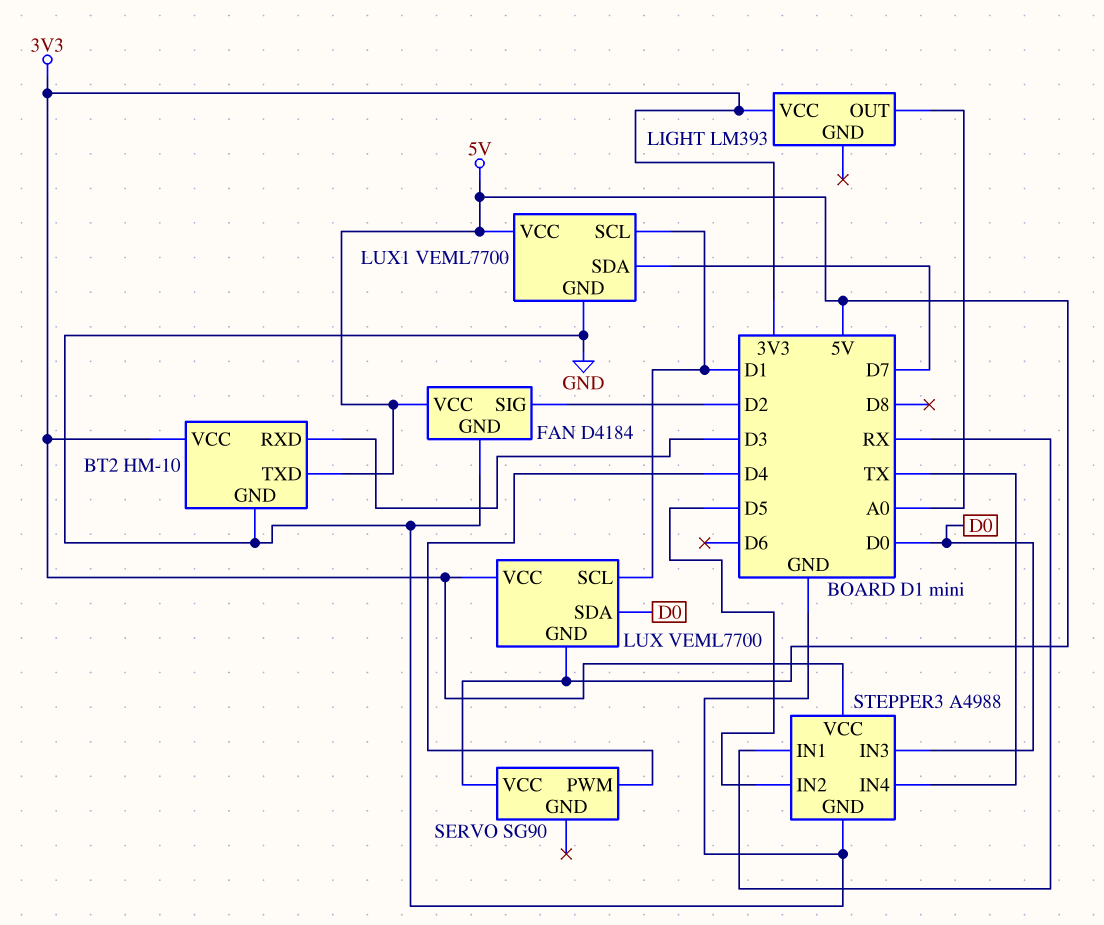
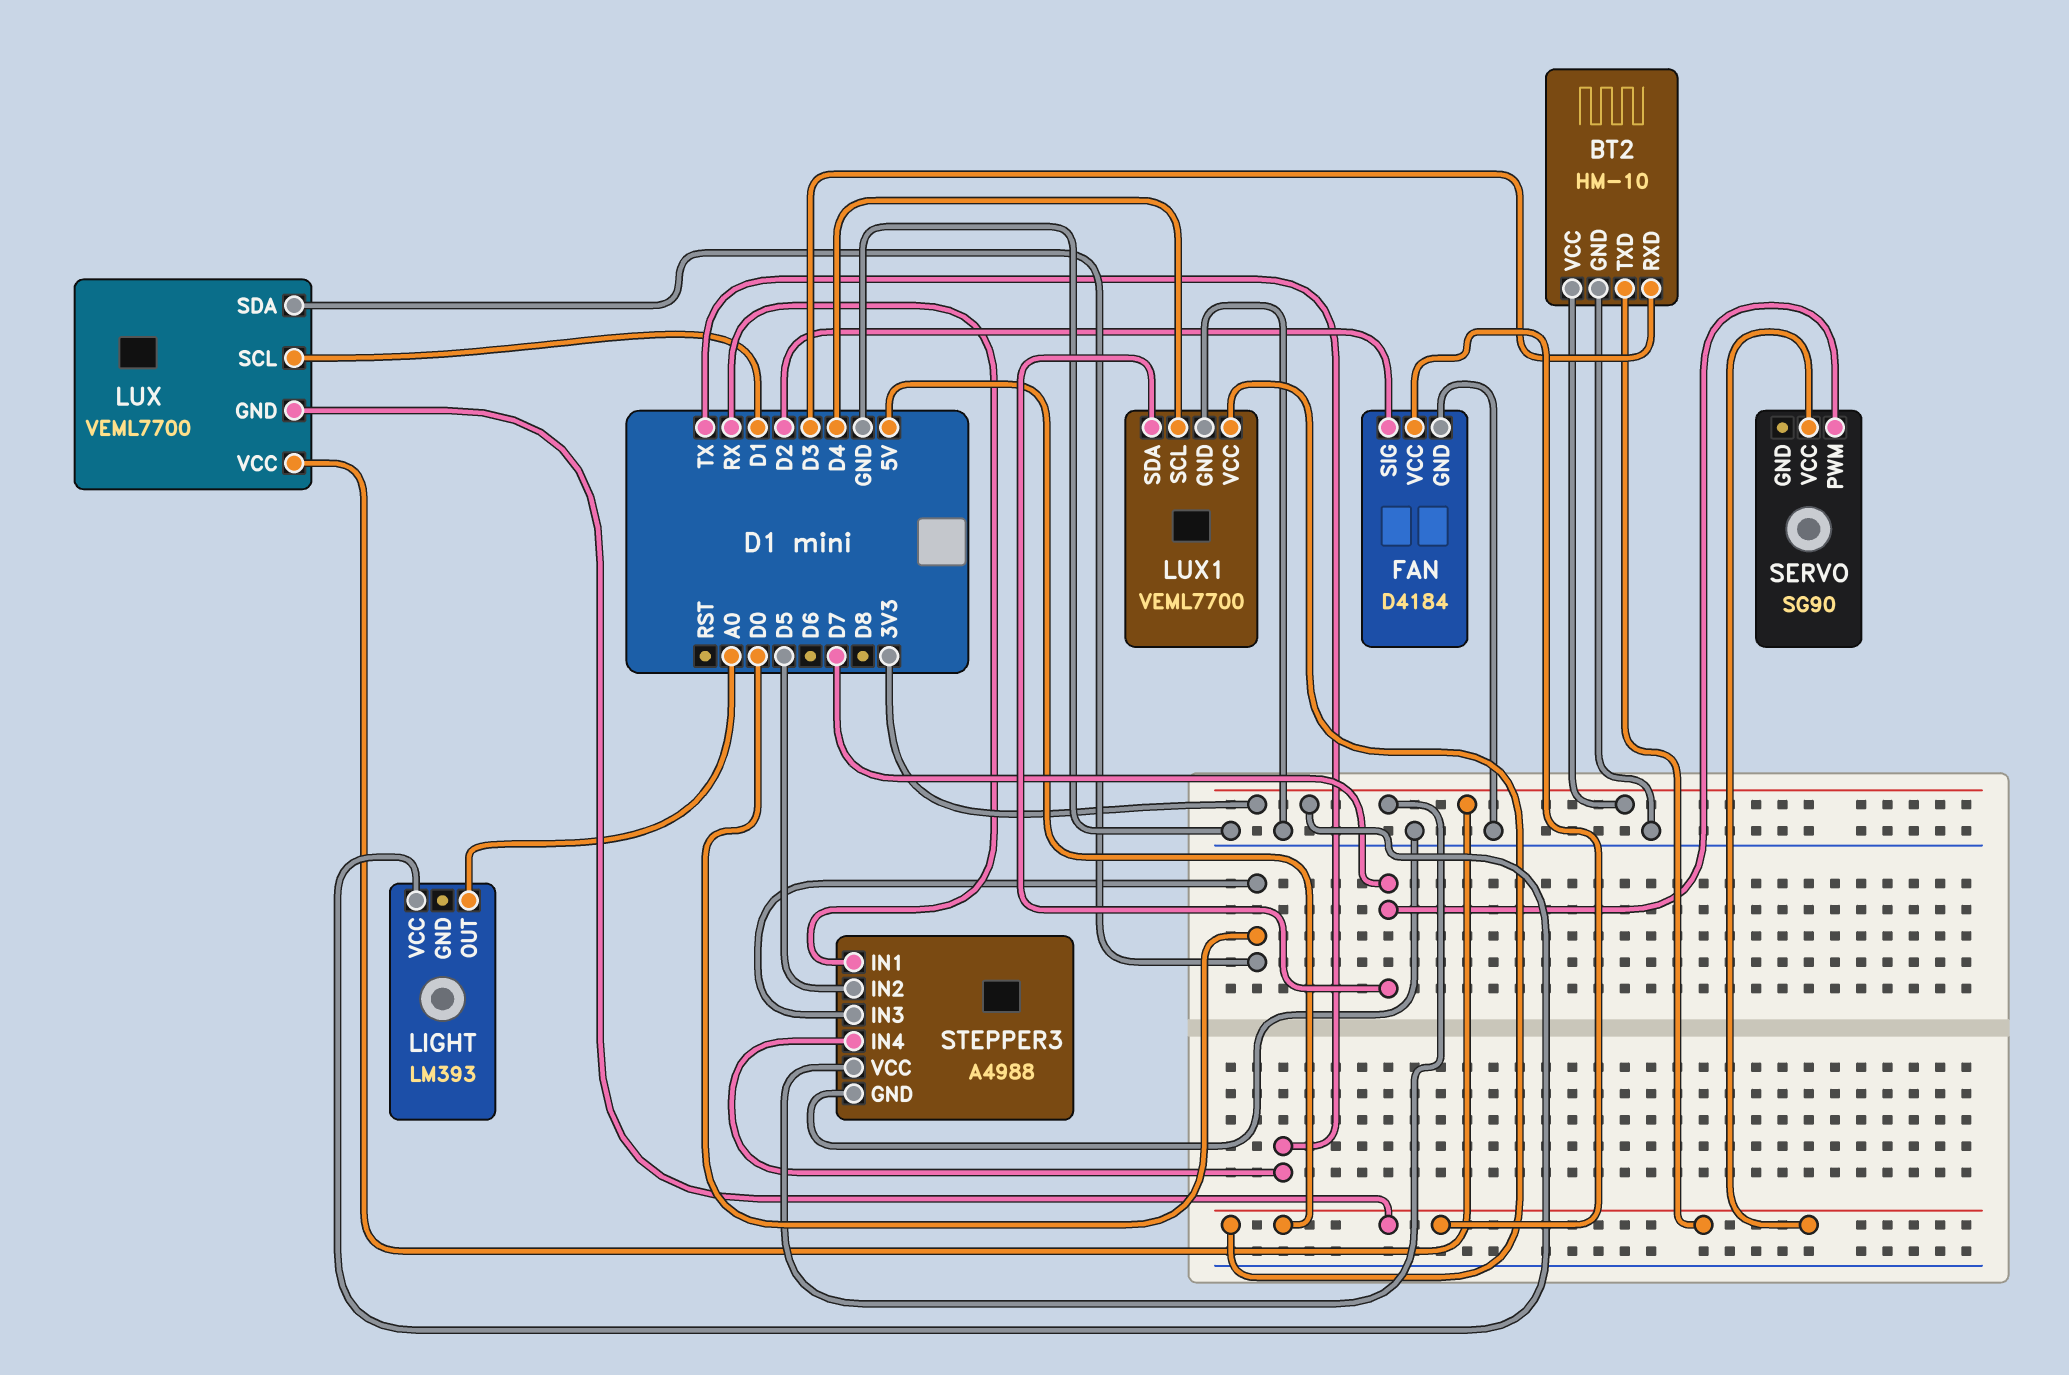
LUX1 pin SCL: D1 -> D4
SERVO pin PWM: D4 -> D7

